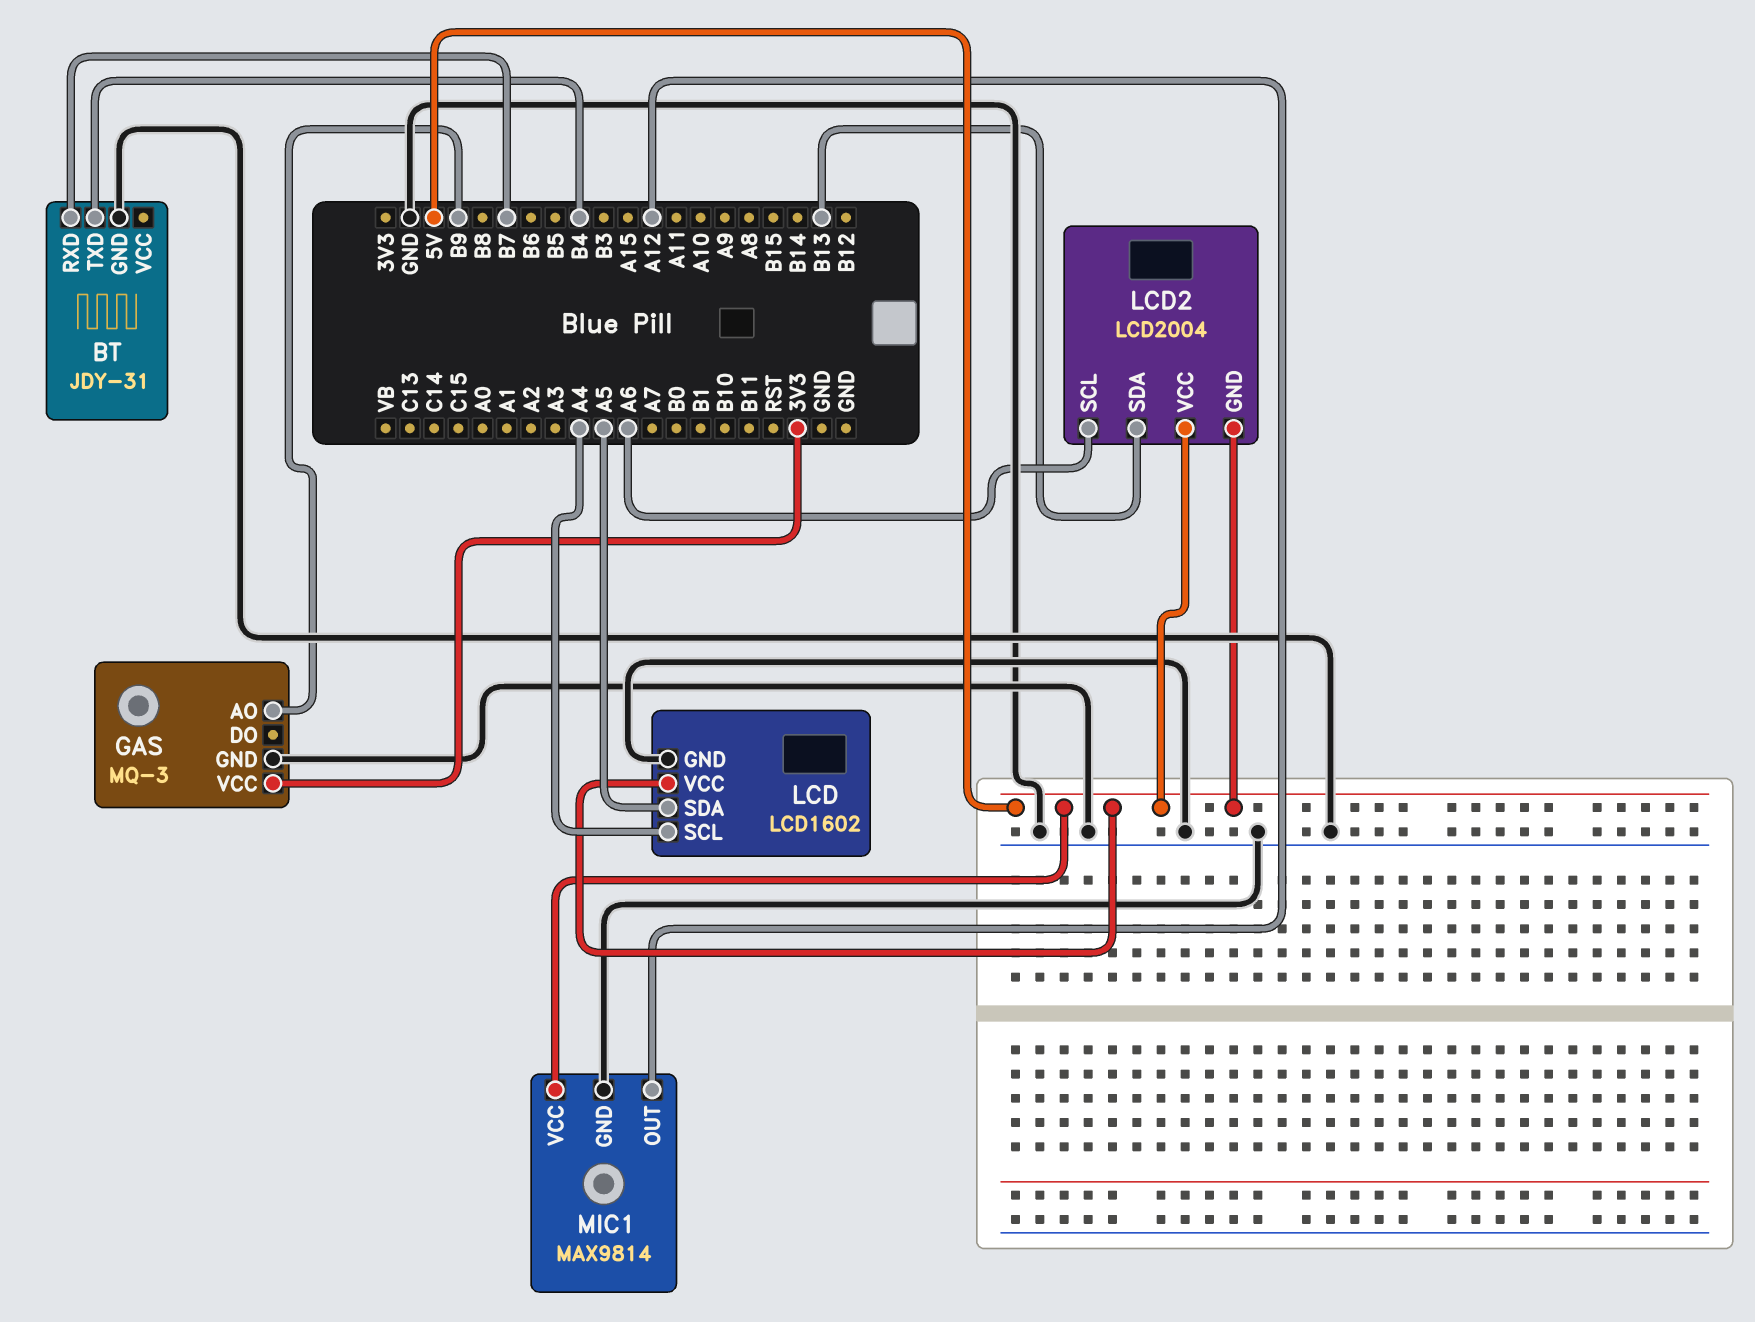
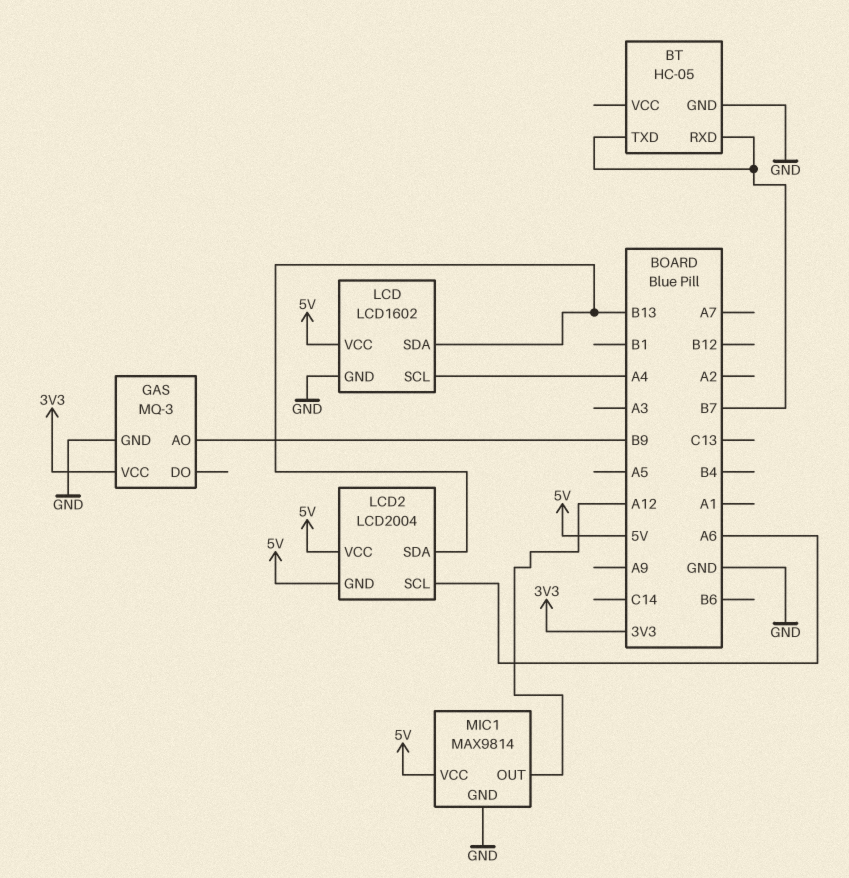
BT: JDY-31 -> HC-05
BT pin TXD: B4 -> B7
LCD pin SDA: A5 -> B13

